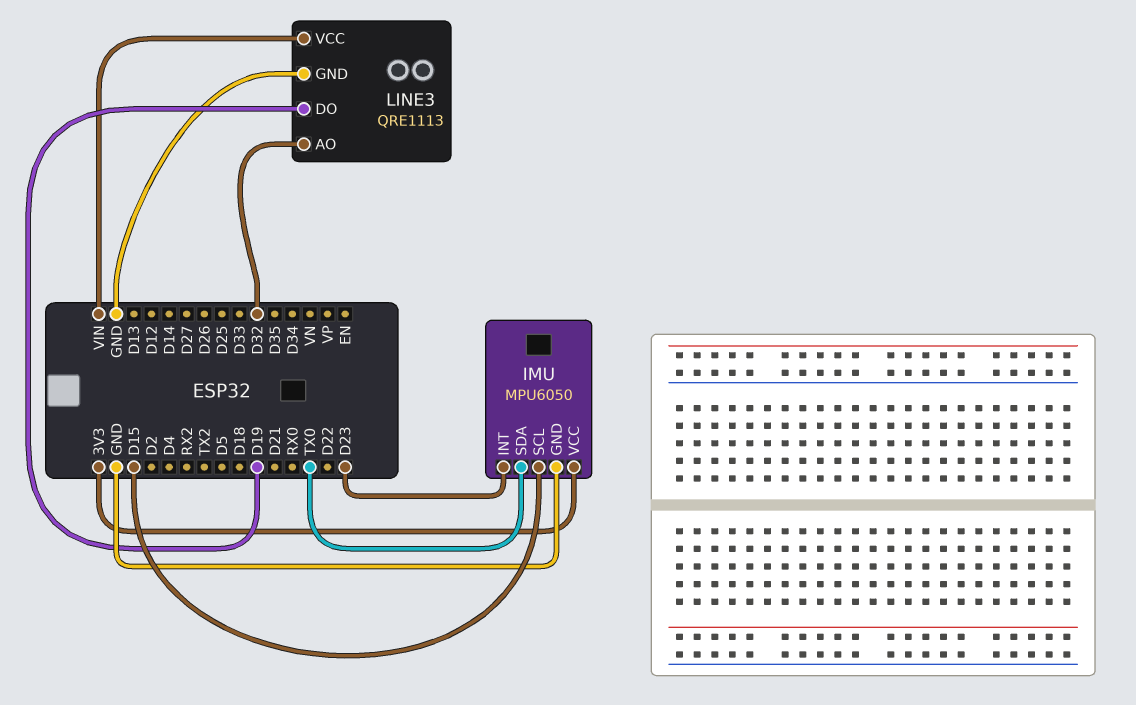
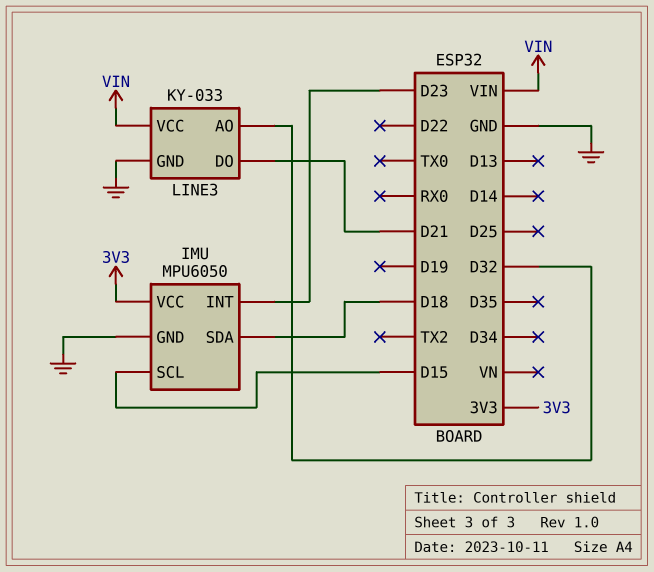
IMU pin SDA: TX0 -> D18
LINE3: QRE1113 -> KY-033
LINE3 pin DO: D19 -> D21

